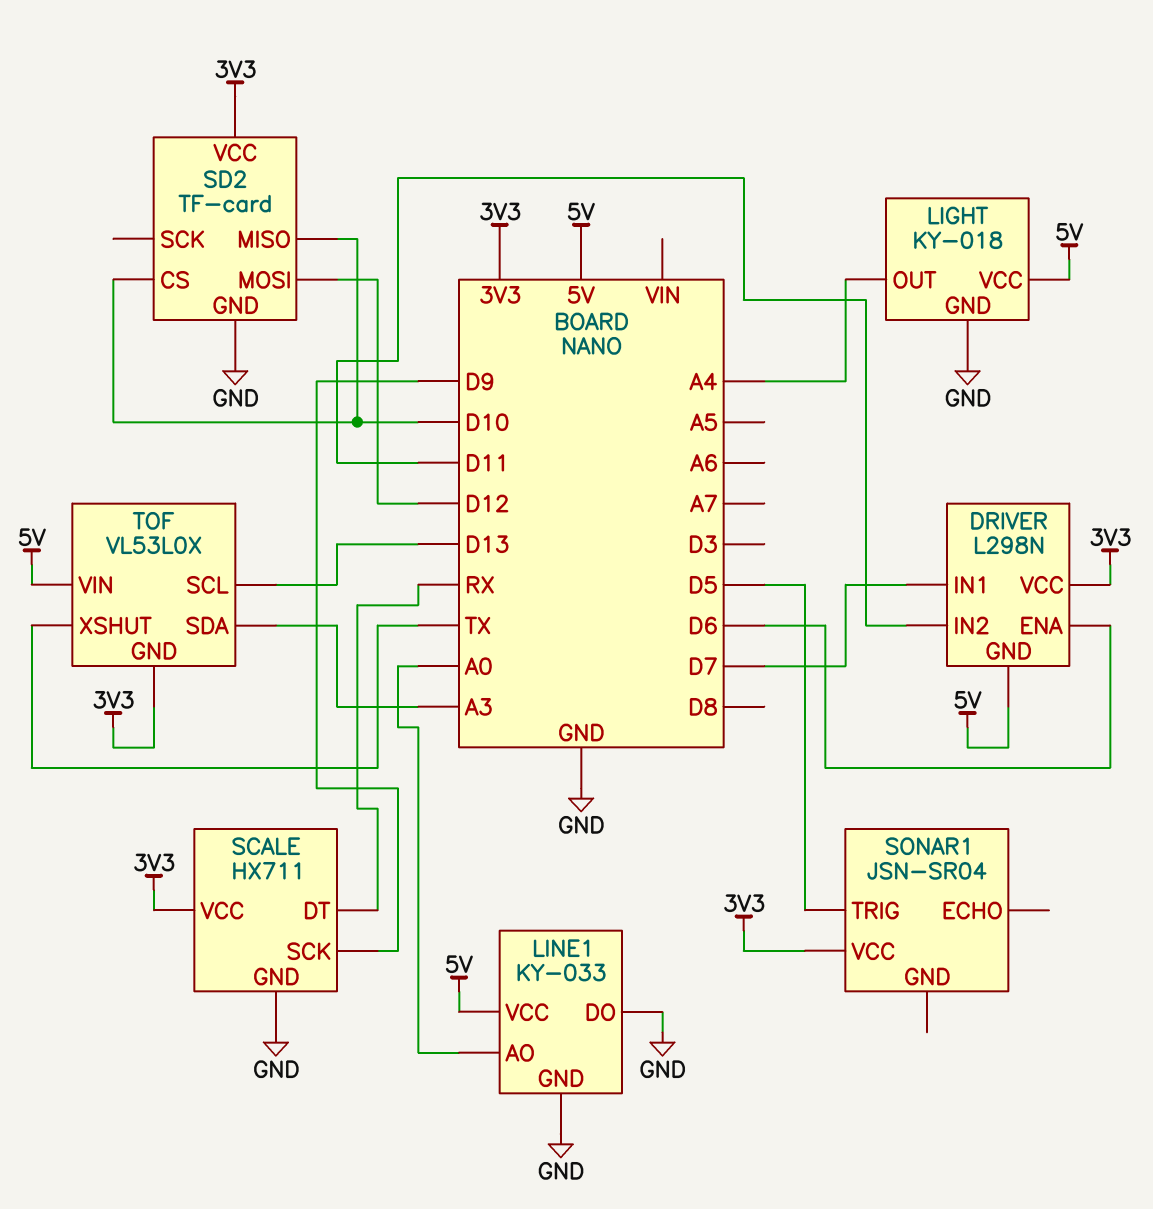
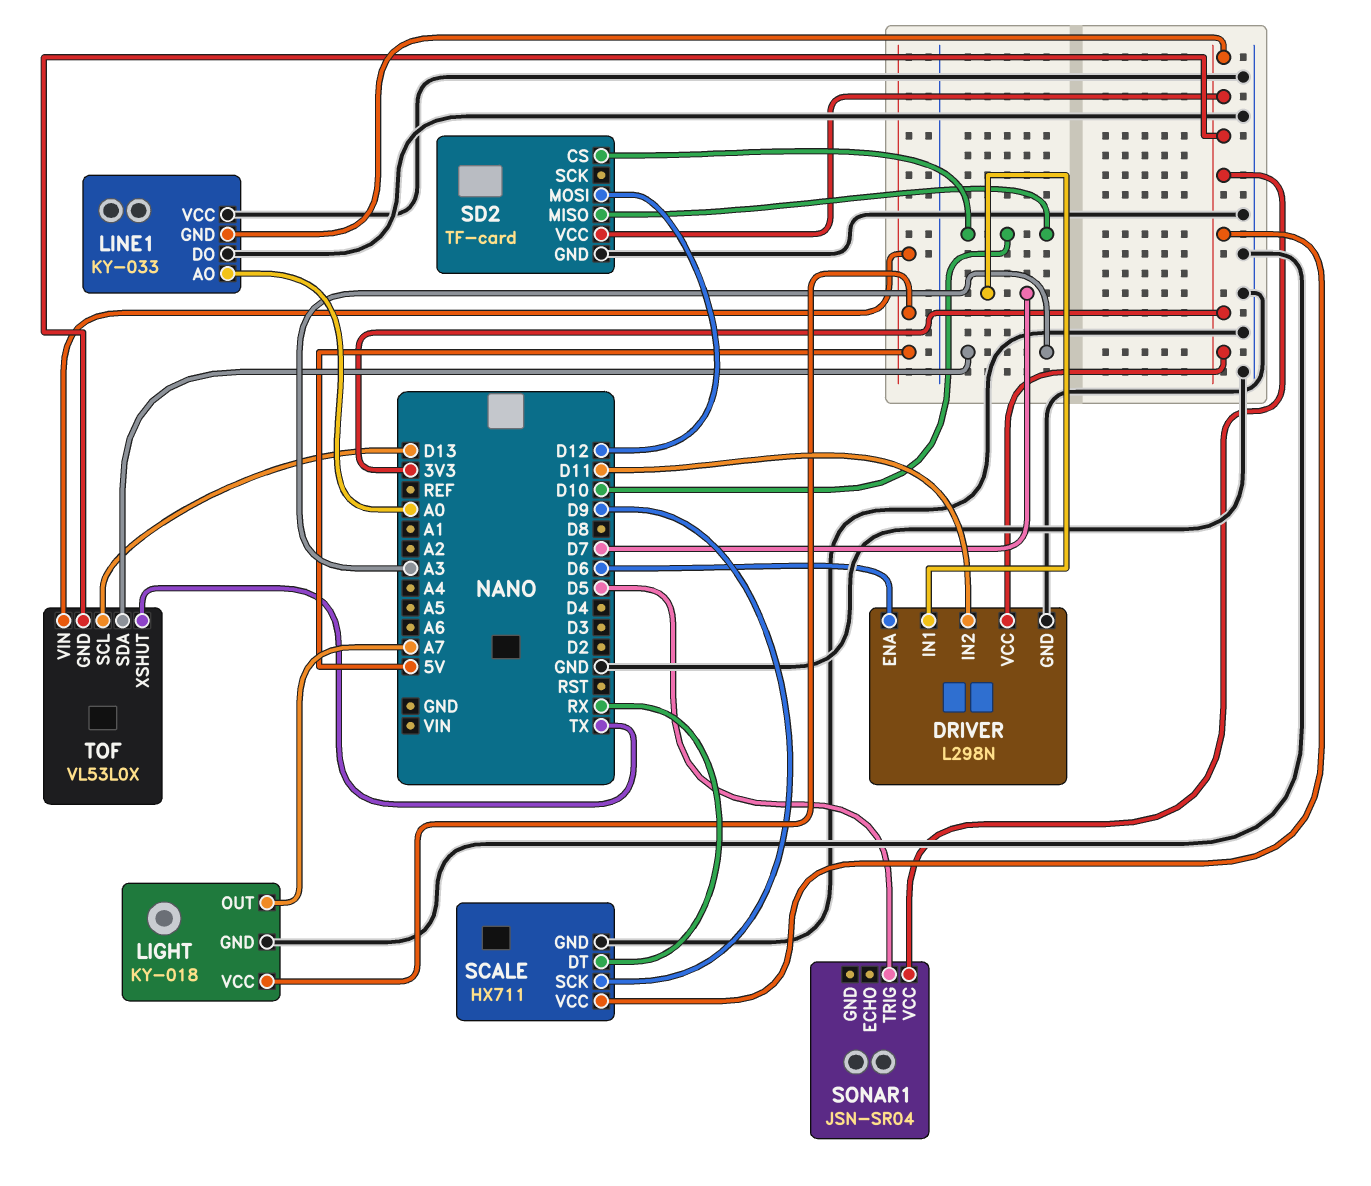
DRIVER pin GND: 5V -> GND
LIGHT pin OUT: A4 -> A7
LINE1 pin GND: GND -> 3V3
LINE1 pin VCC: 5V -> GND

